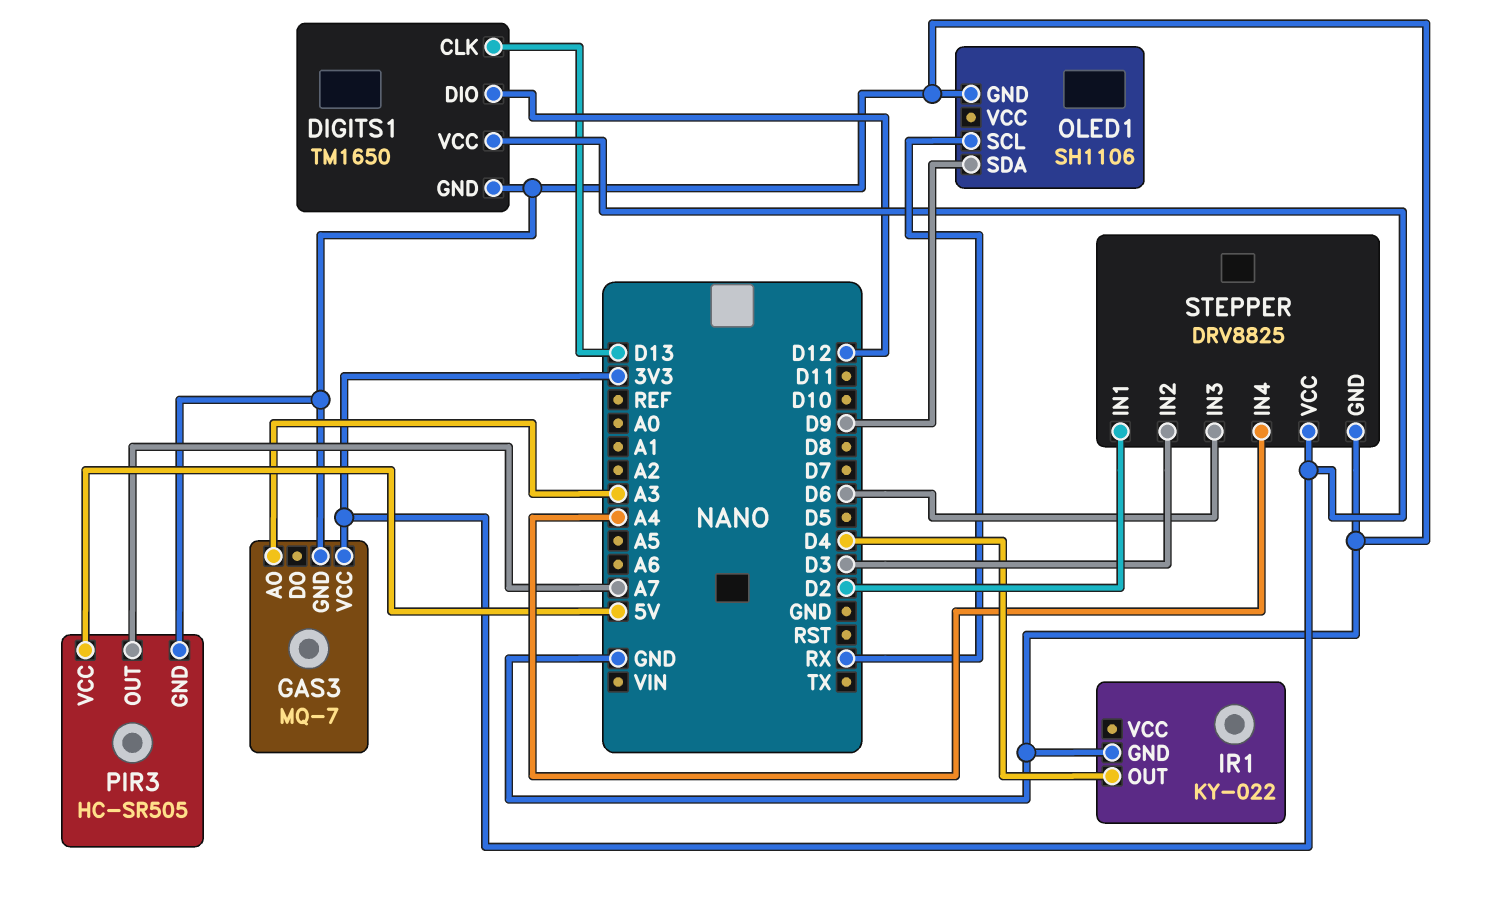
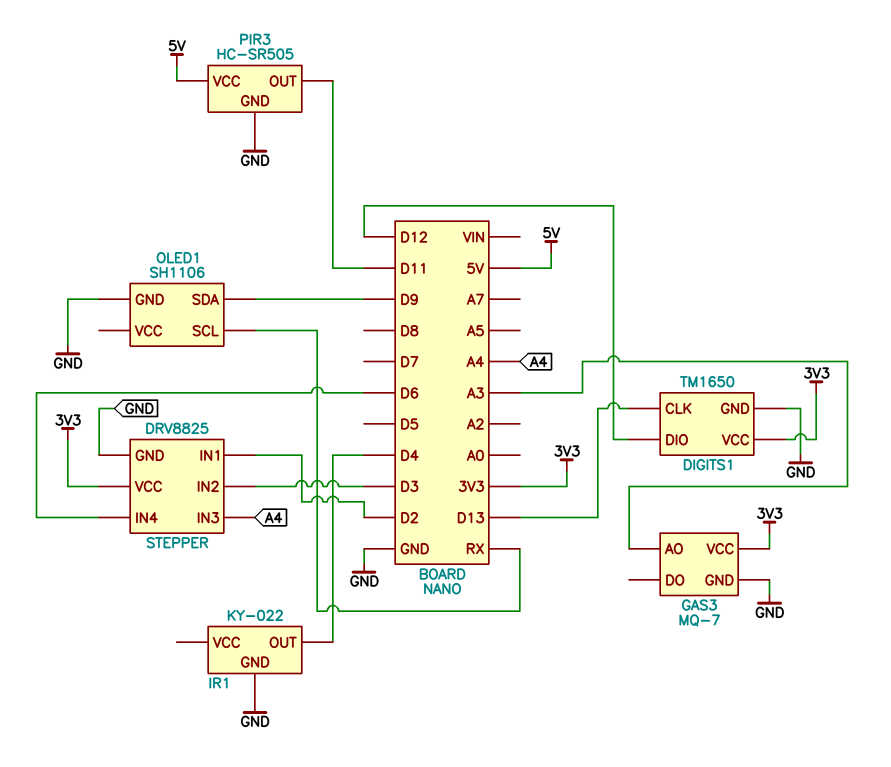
PIR3 pin OUT: A7 -> D11
STEPPER pin IN3: D6 -> A4
STEPPER pin IN4: A4 -> D6

